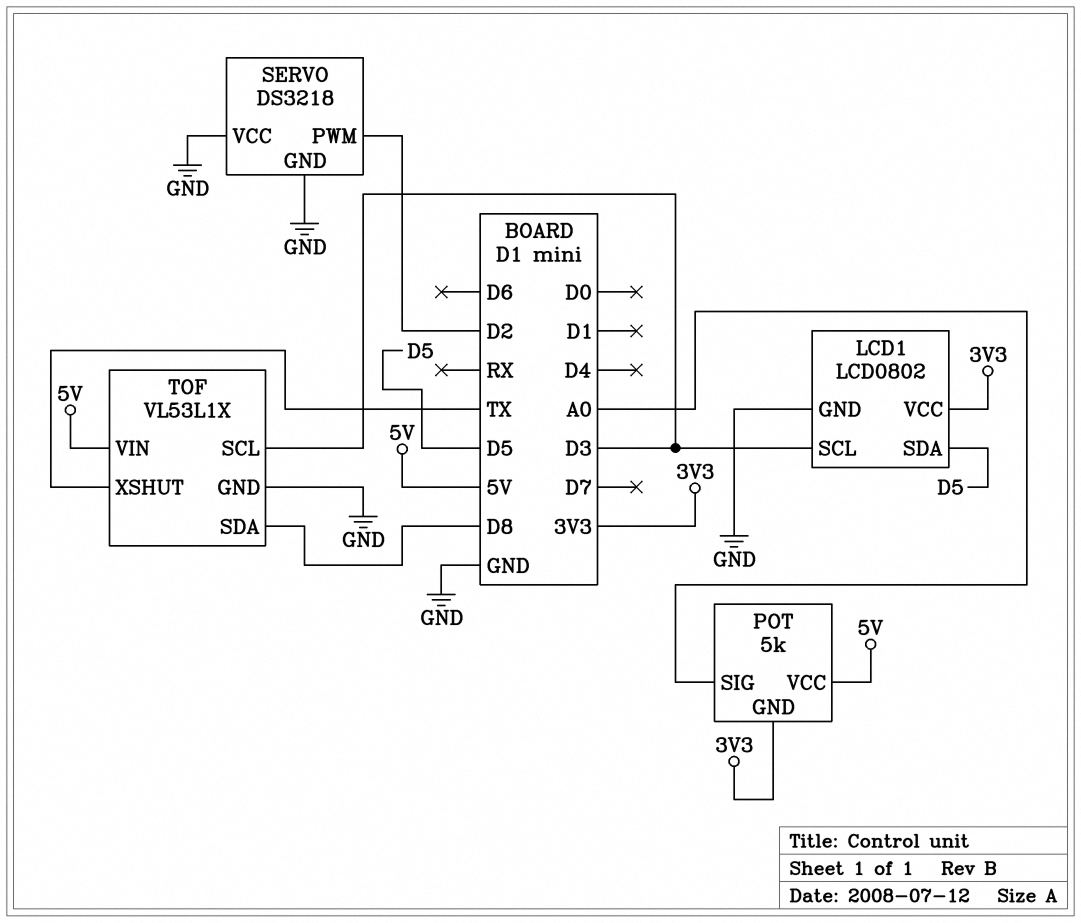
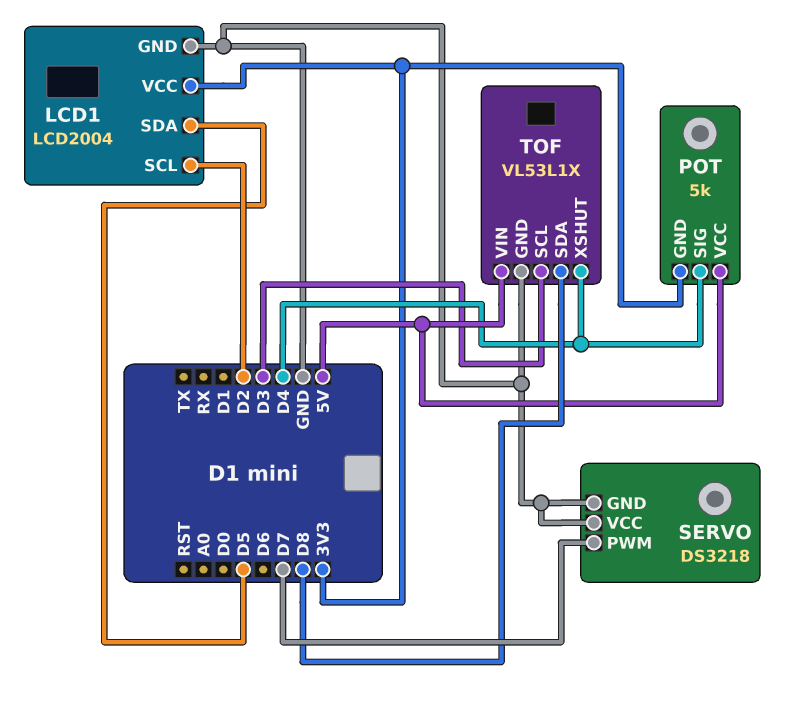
LCD1: LCD0802 -> LCD2004
LCD1 pin SCL: D3 -> D2
POT pin SIG: A0 -> D4
SERVO pin PWM: D2 -> D7
TOF pin XSHUT: TX -> D4

